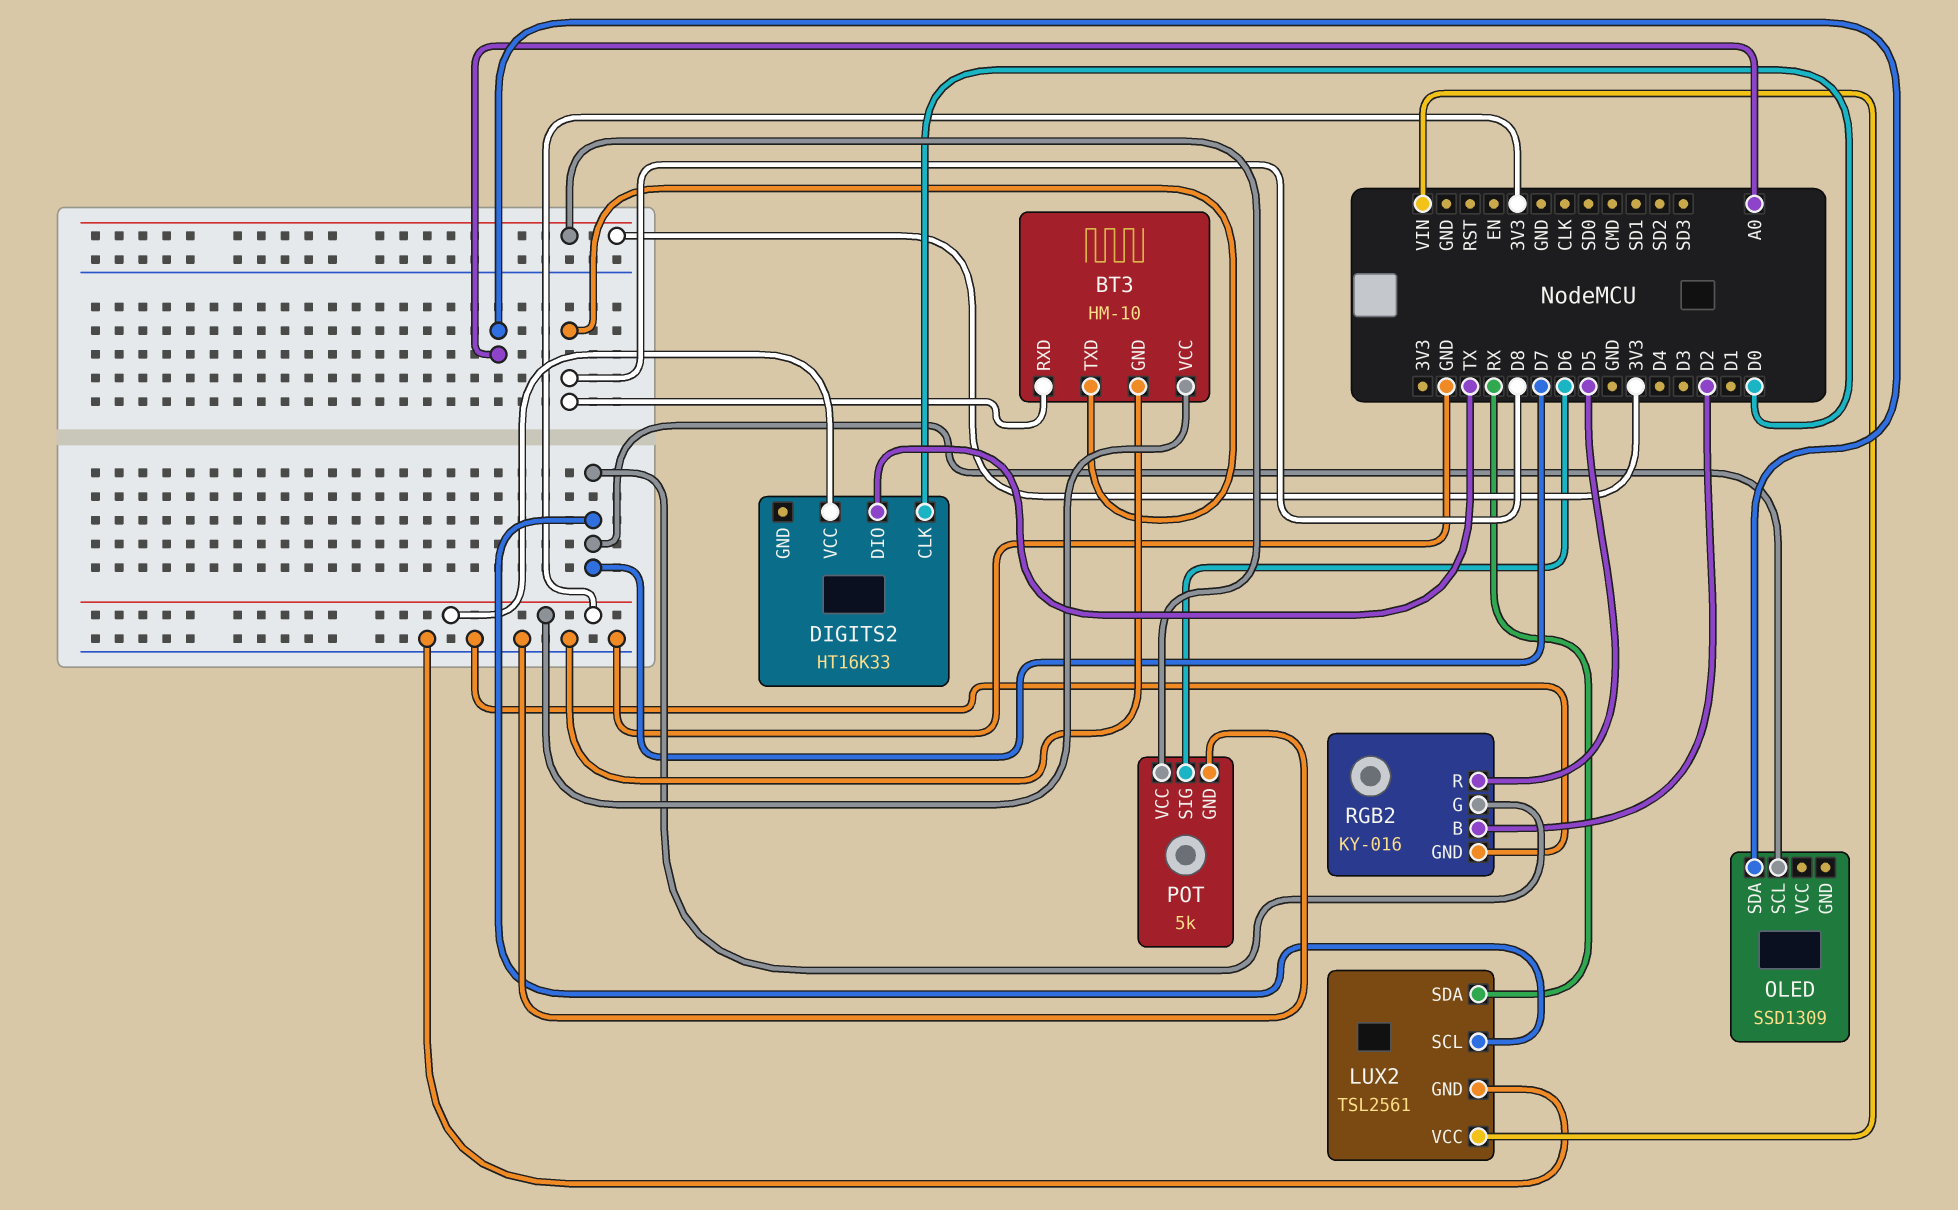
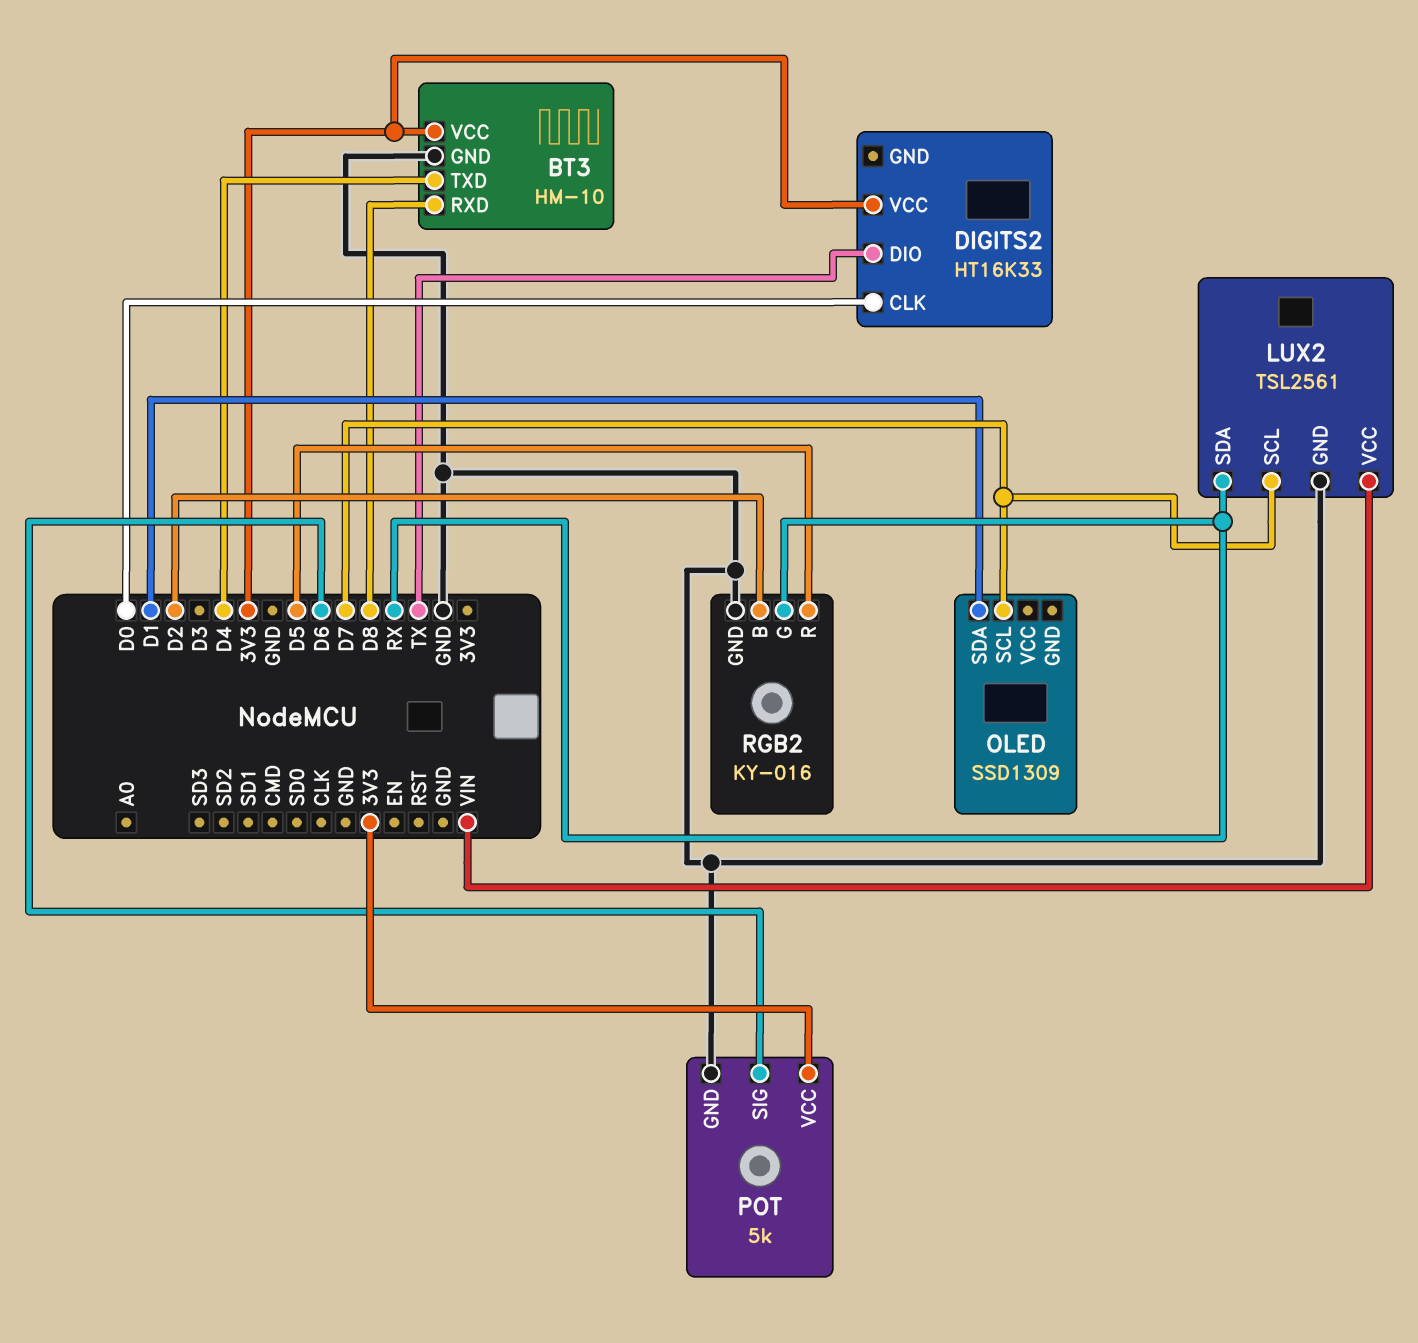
BT3 pin TXD: D8 -> D4
OLED pin SDA: A0 -> D1
RGB2 pin G: D7 -> RX

